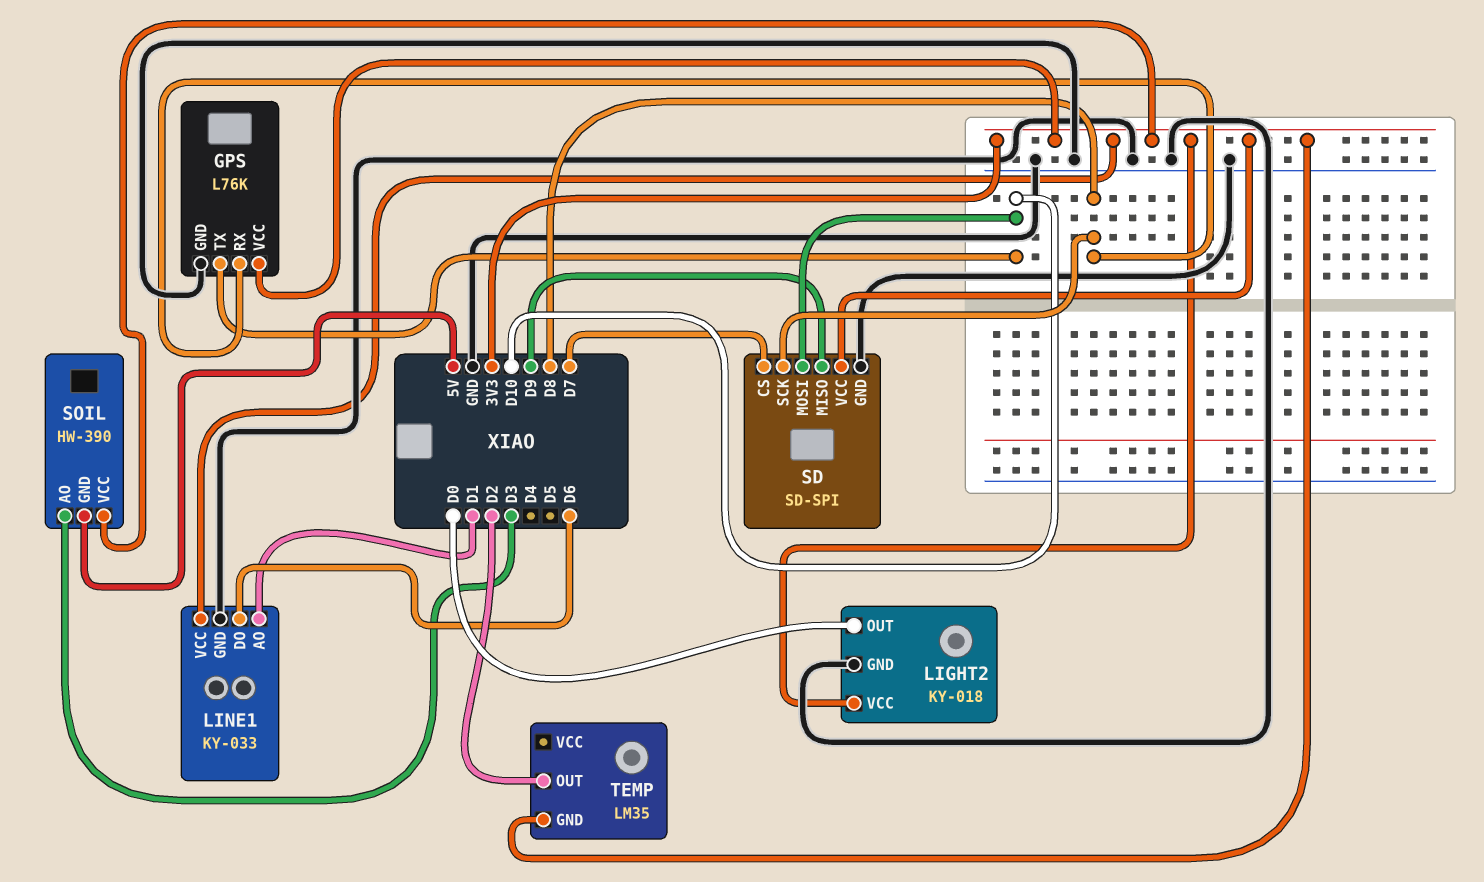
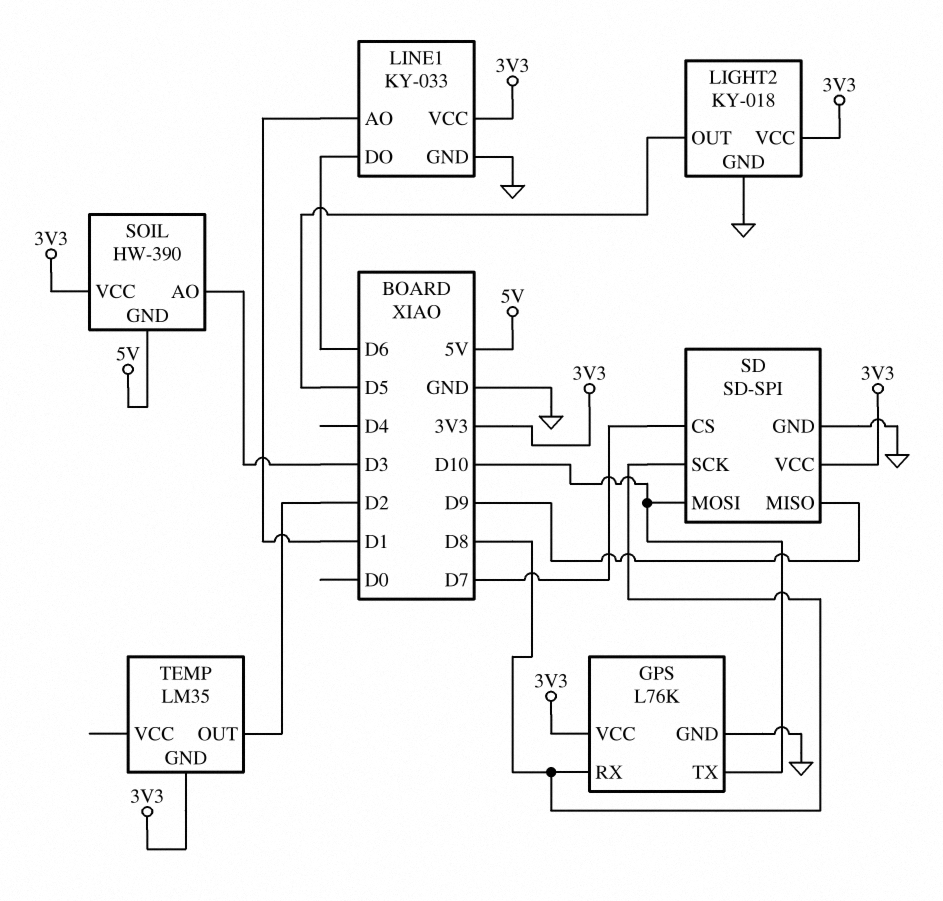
LIGHT2 pin OUT: D0 -> D5

